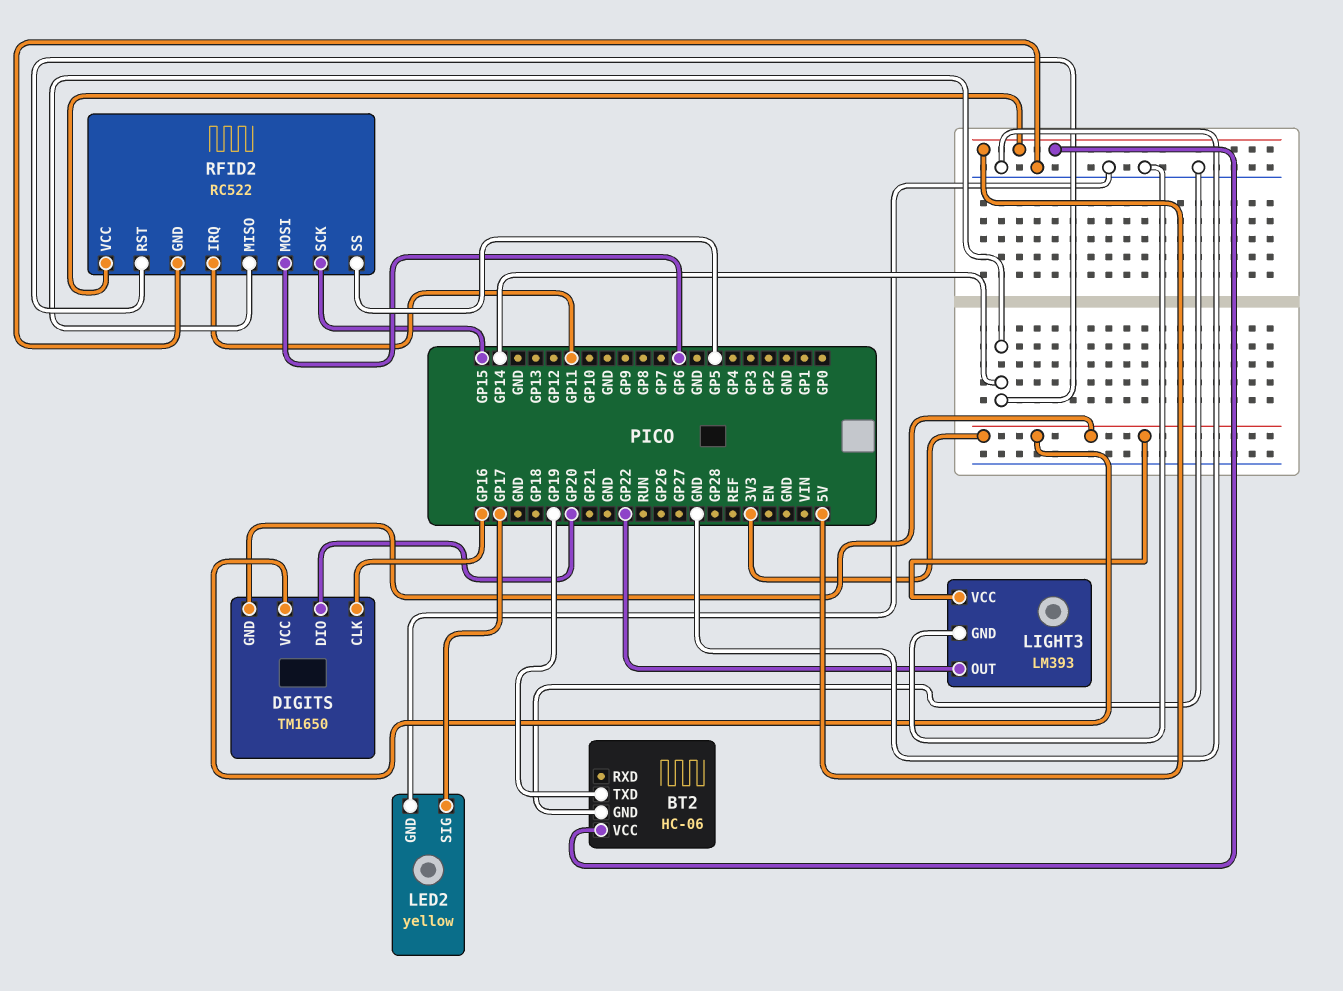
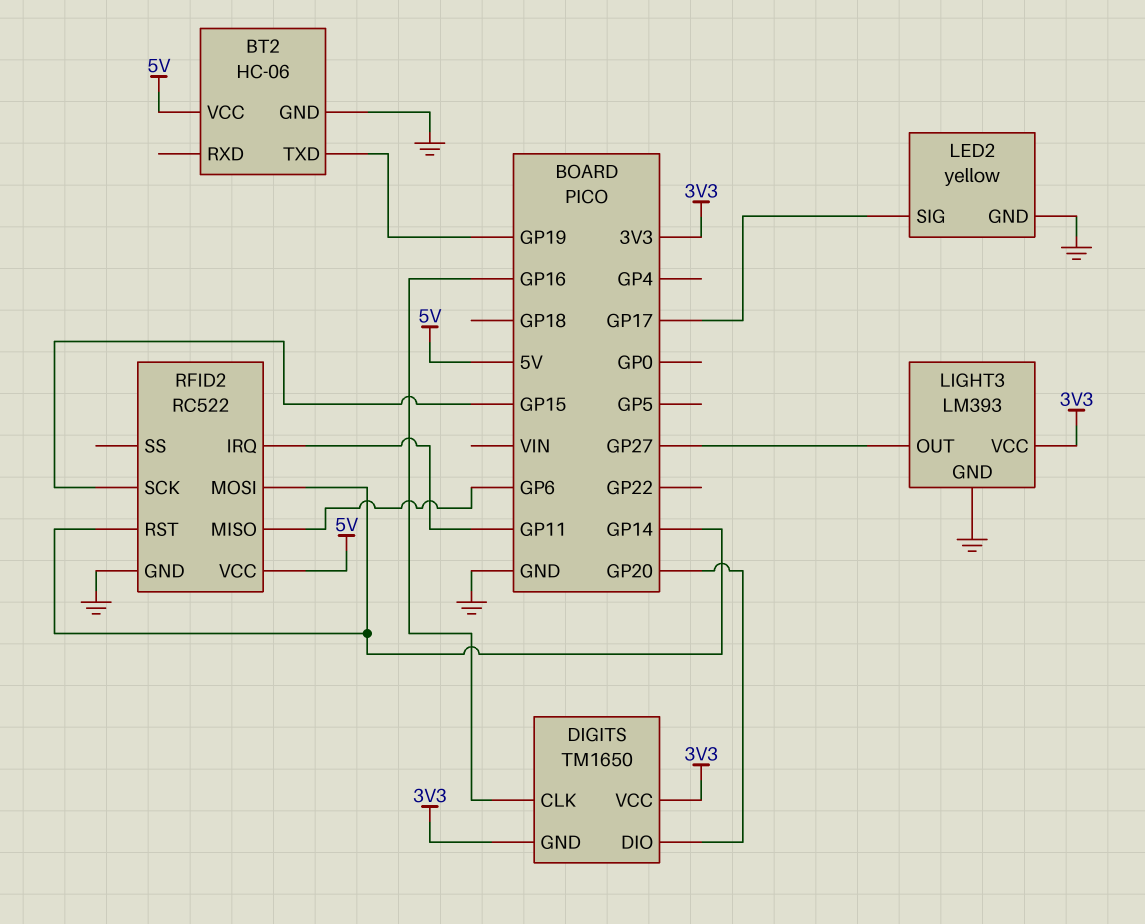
LIGHT3 pin OUT: GP22 -> GP27
RFID2 pin MISO: GP14 -> GP6
RFID2 pin MOSI: GP6 -> GP14
RFID2 pin SS: GP5 -> none

